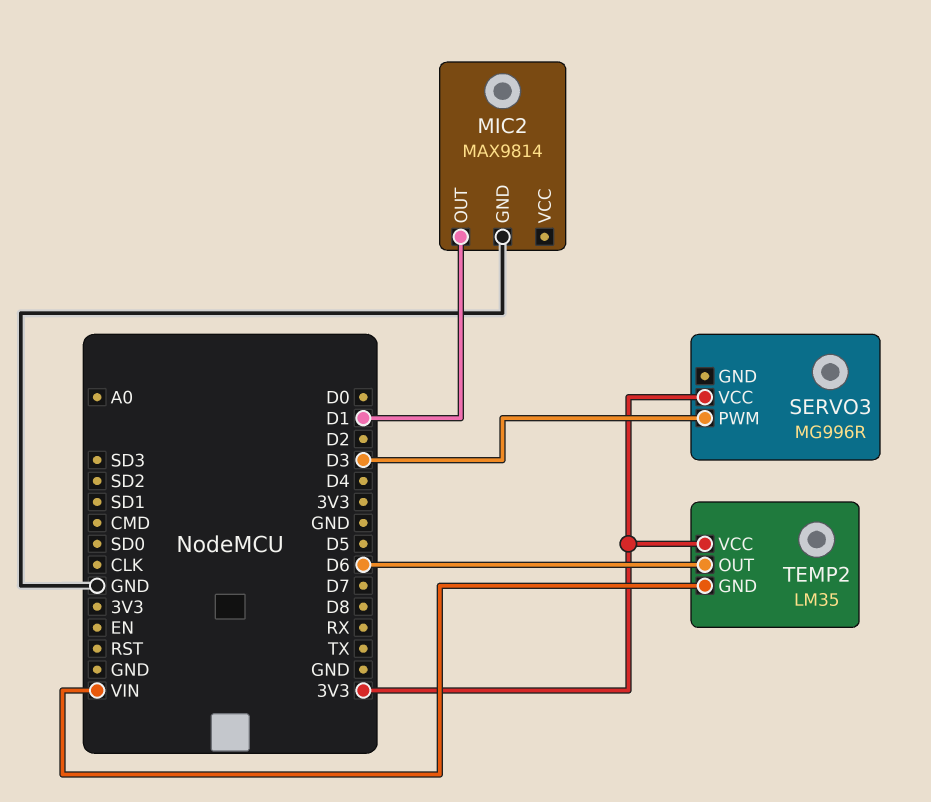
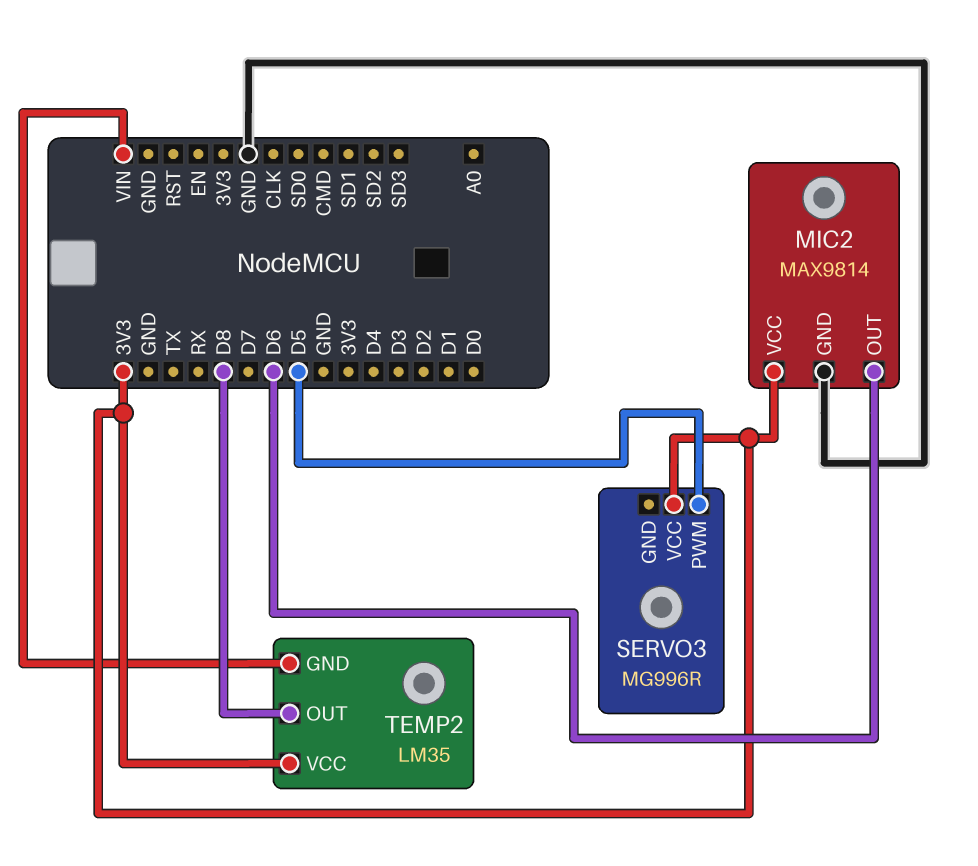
MIC2 pin OUT: D1 -> D6
MIC2 pin VCC: none -> 3V3
SERVO3 pin PWM: D3 -> D5
TEMP2 pin OUT: D6 -> D8

